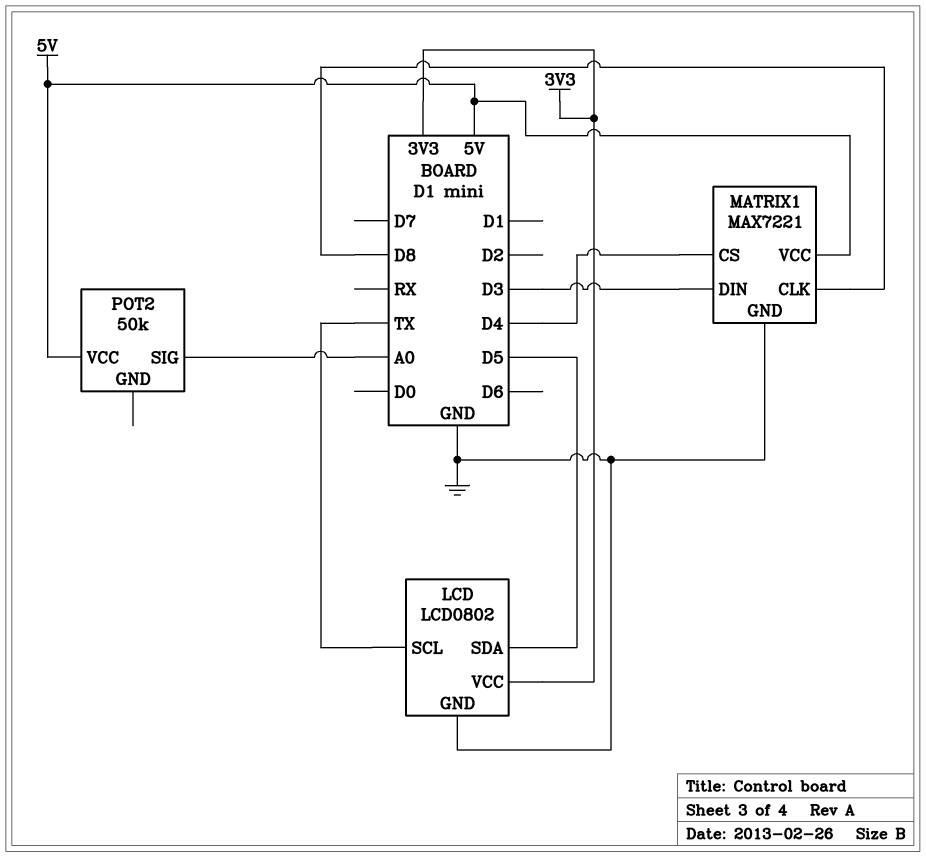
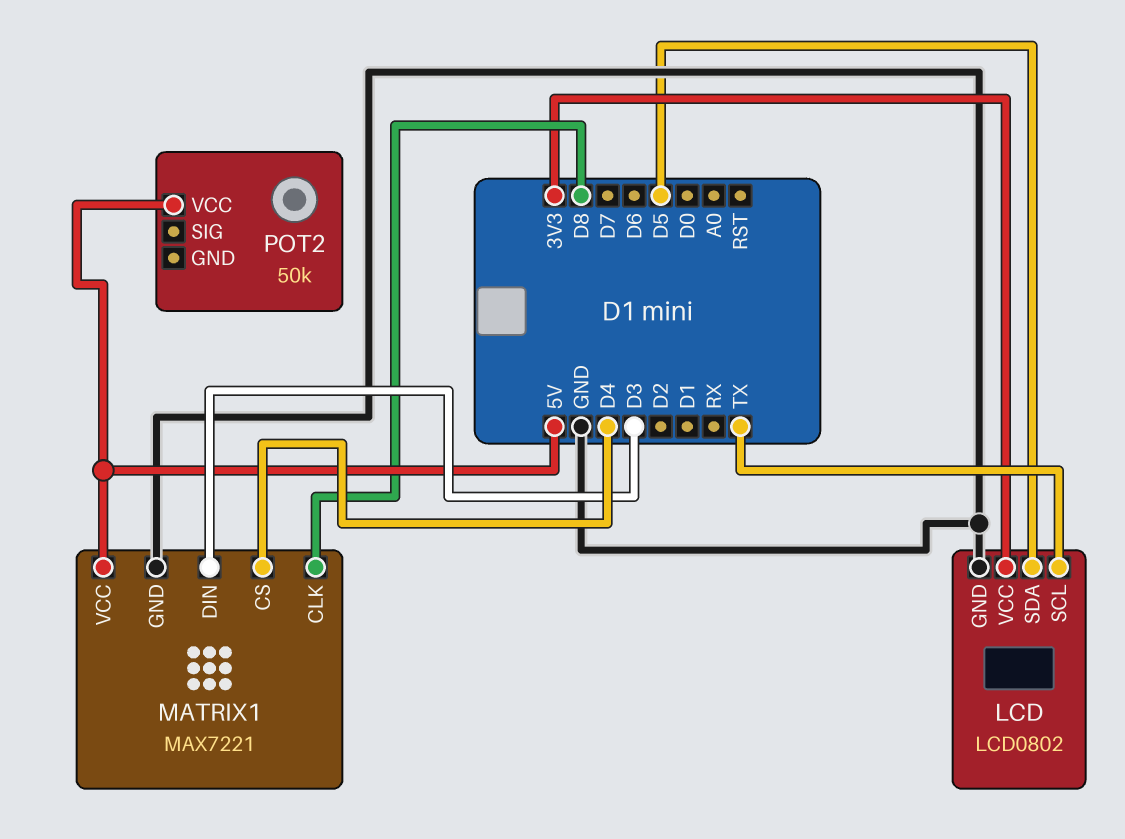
POT2 pin SIG: A0 -> none

